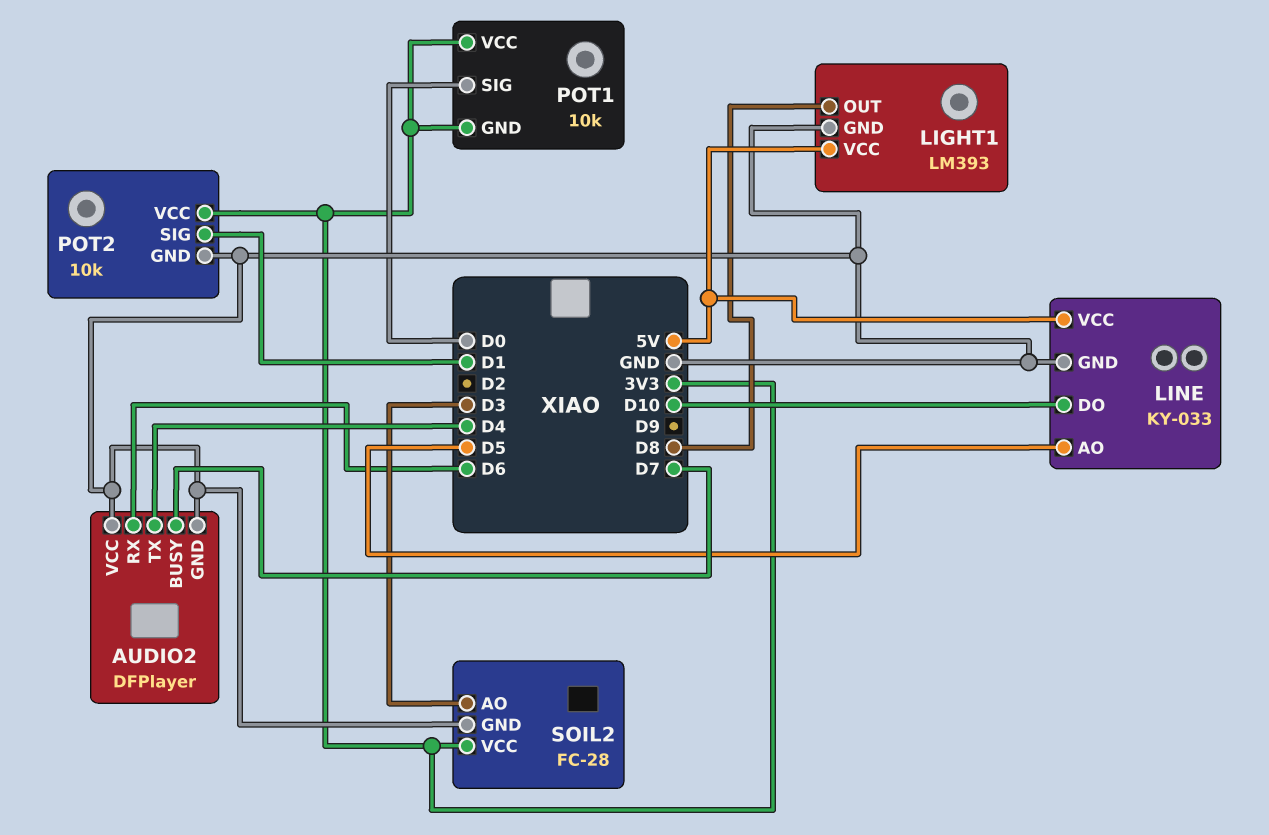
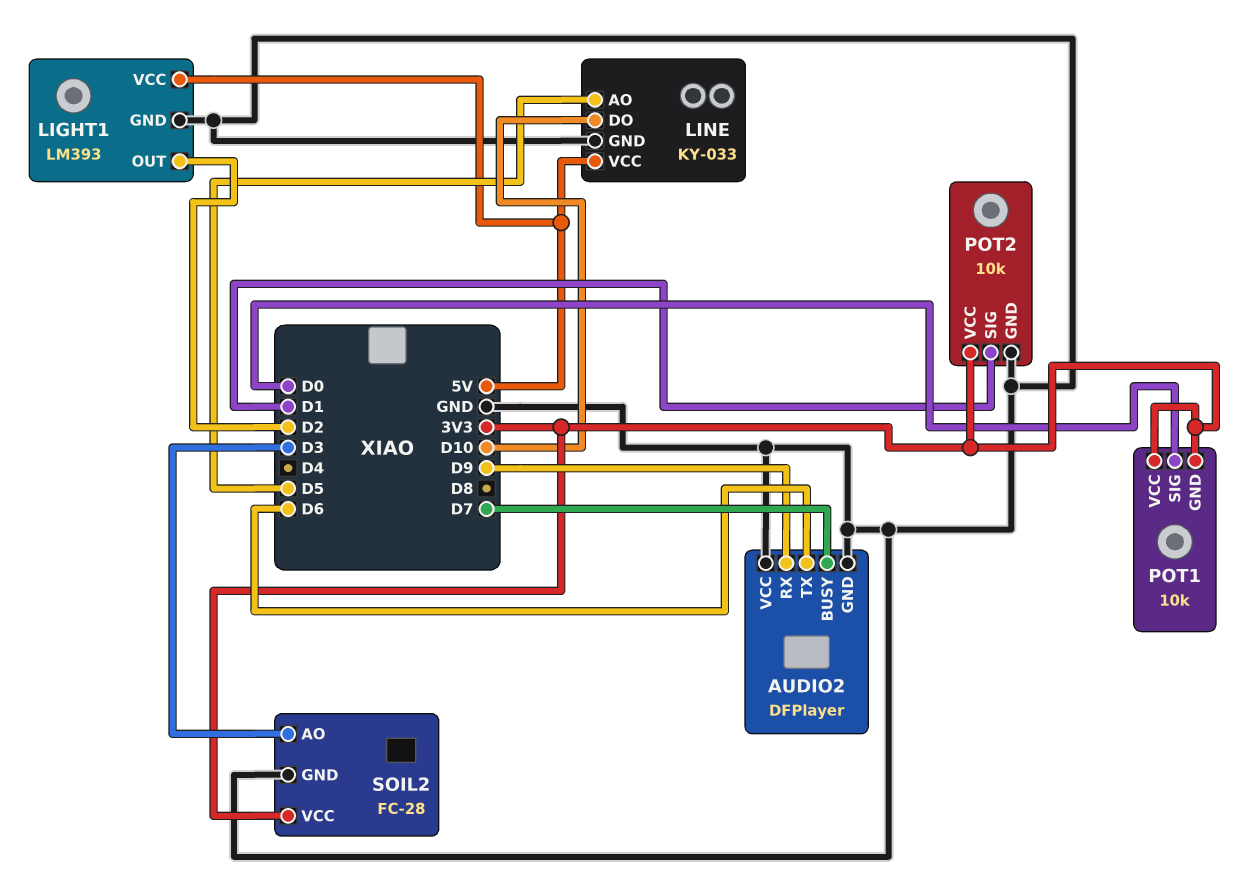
AUDIO2 pin RX: D6 -> D9
AUDIO2 pin TX: D4 -> D6
LIGHT1 pin OUT: D8 -> D2

